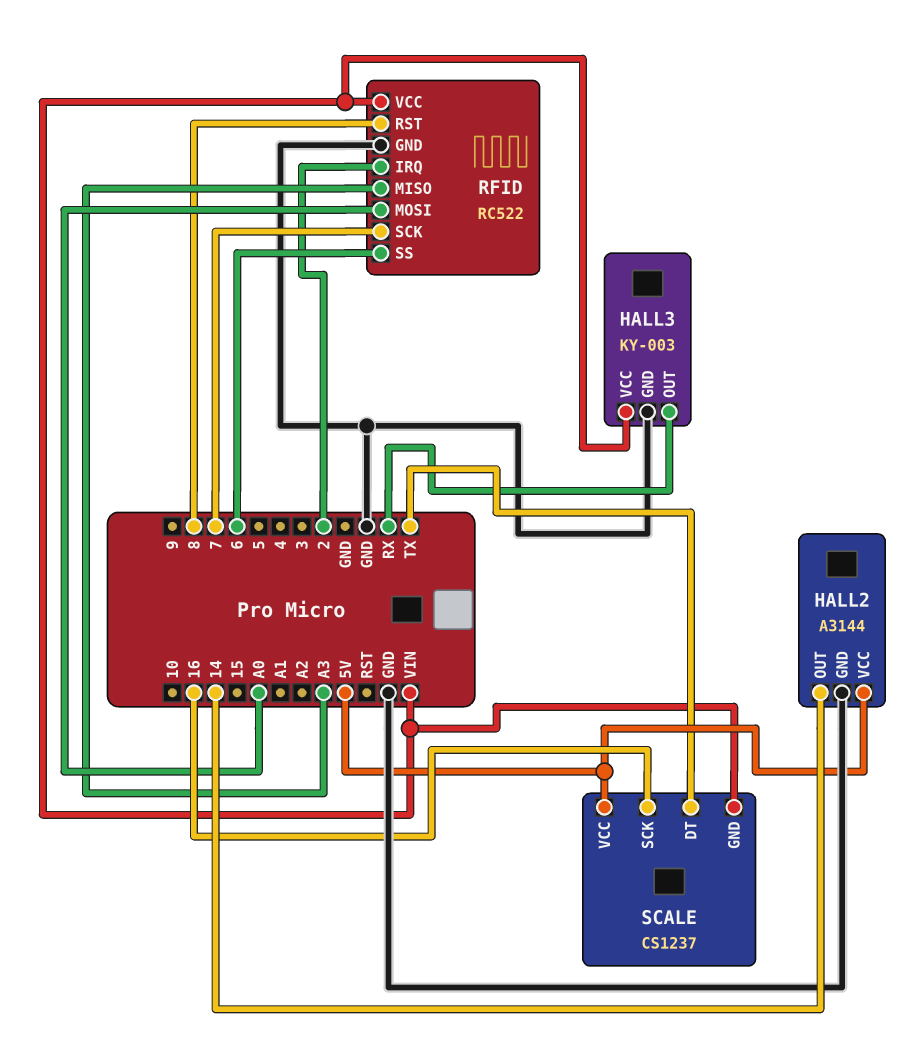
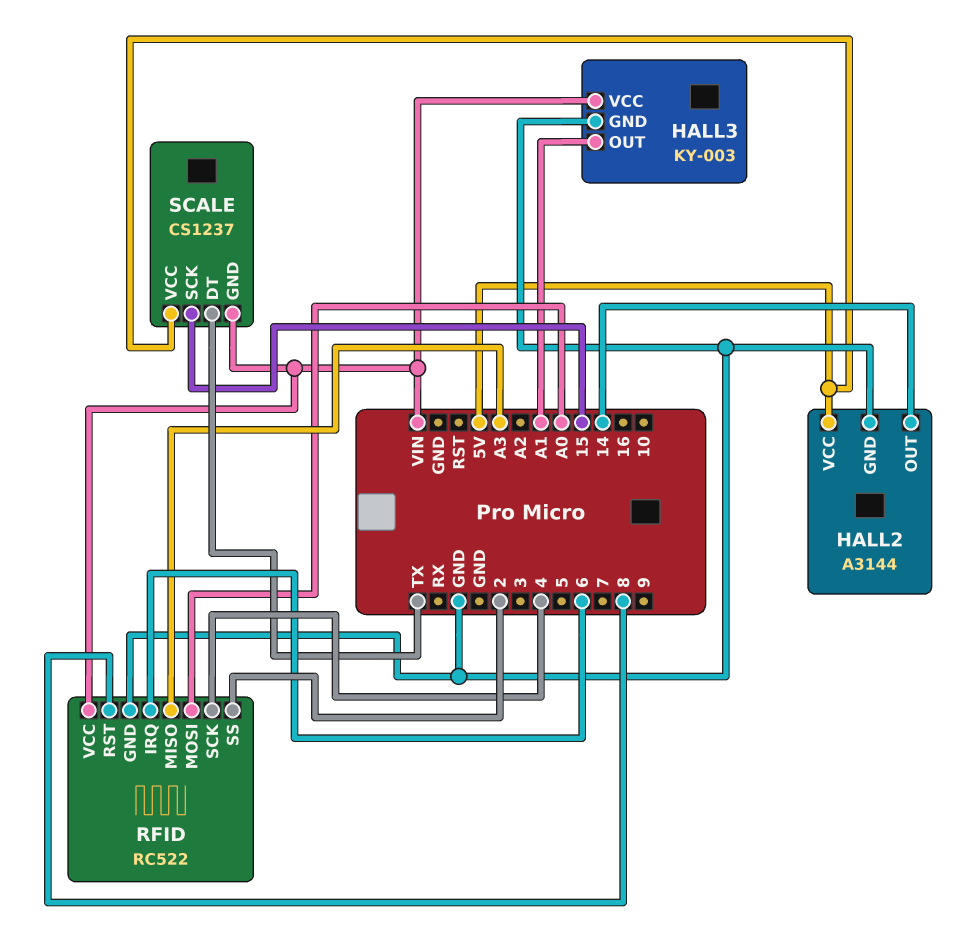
HALL3 pin OUT: RX -> A1
RFID pin IRQ: 2 -> 6
RFID pin SCK: 7 -> 4
RFID pin SS: 6 -> 2
SCALE pin SCK: 16 -> 15

